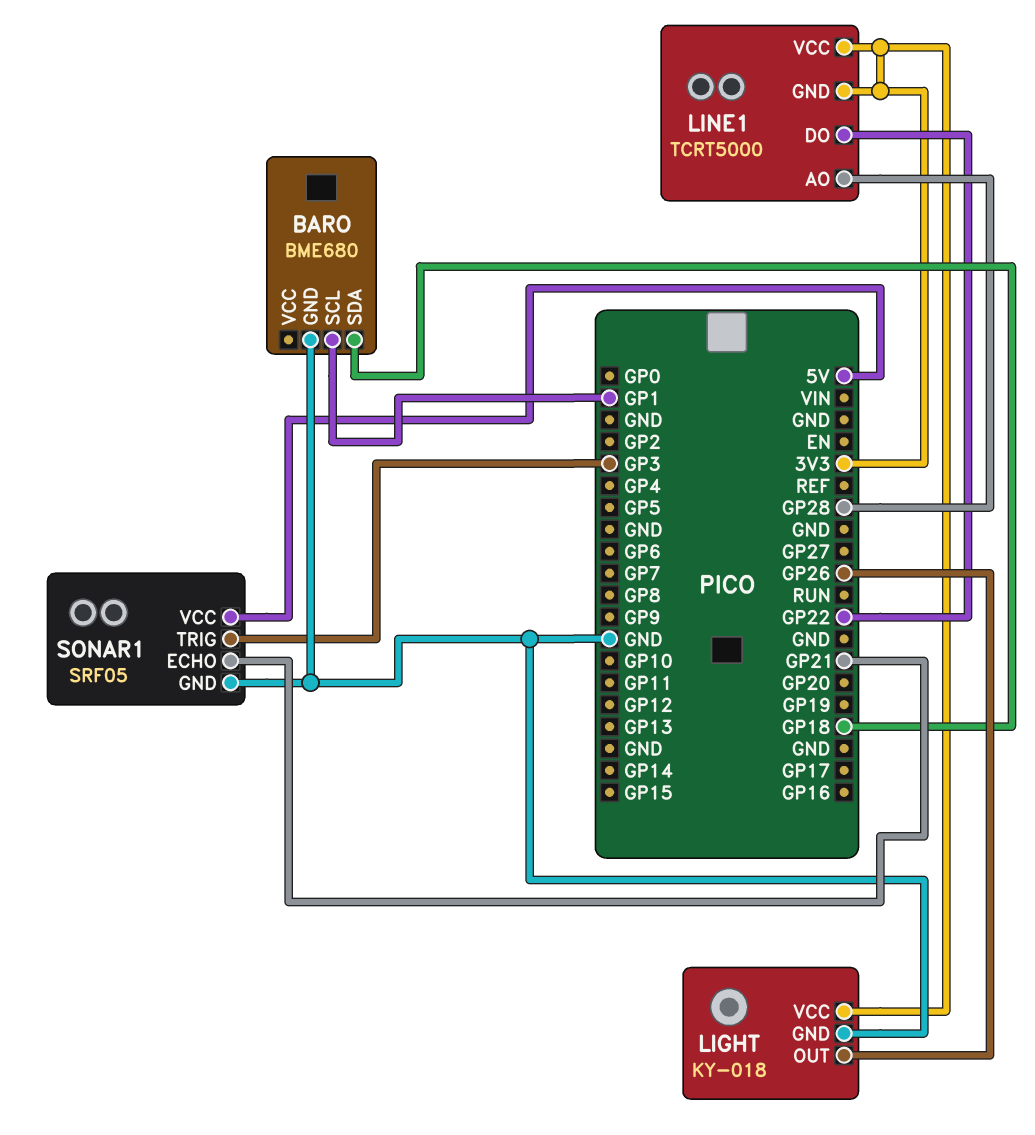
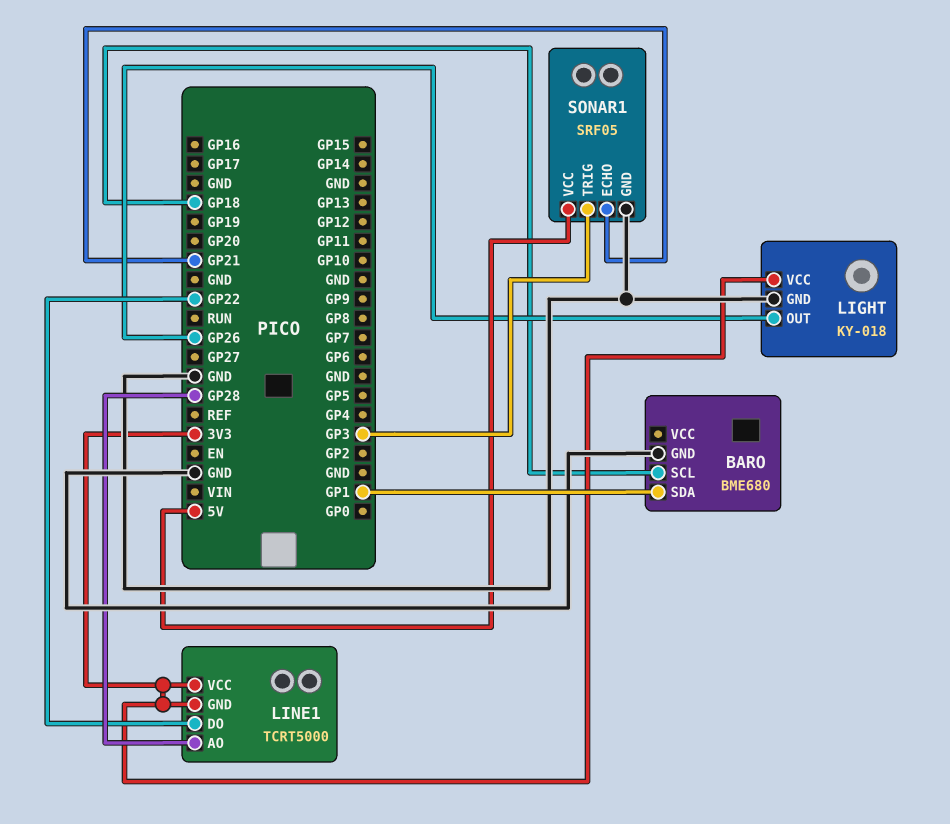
BARO pin SCL: GP1 -> GP18
BARO pin SDA: GP18 -> GP1

